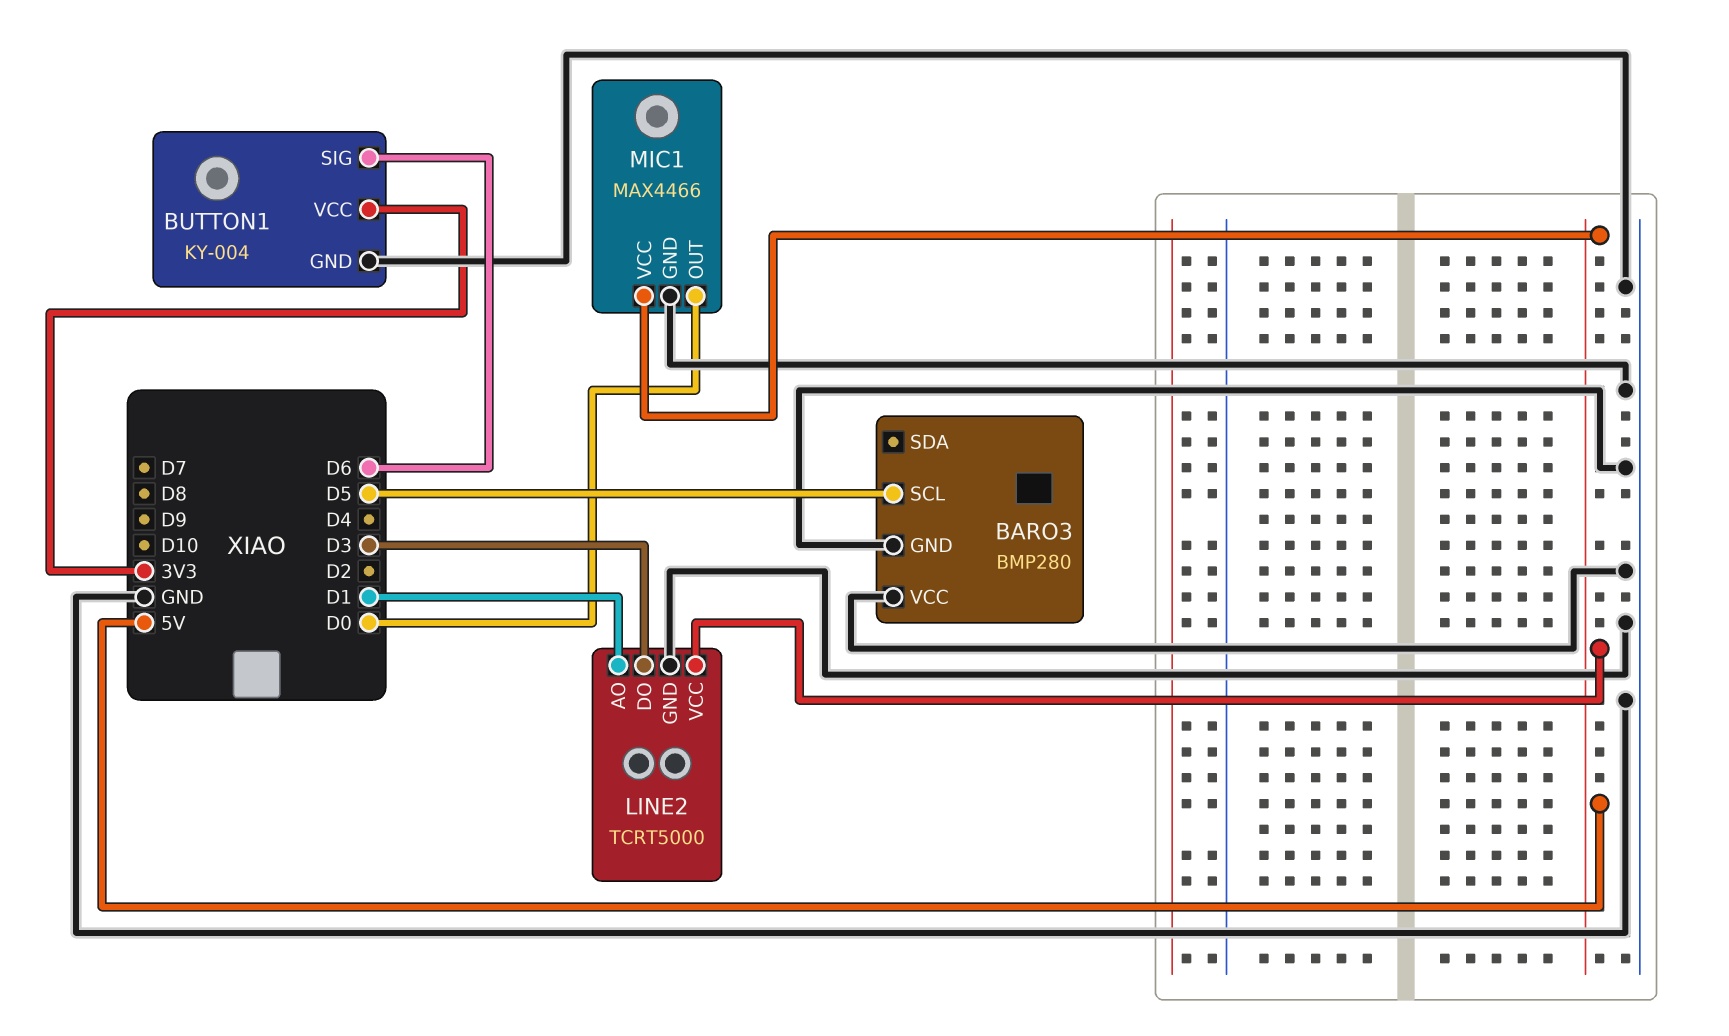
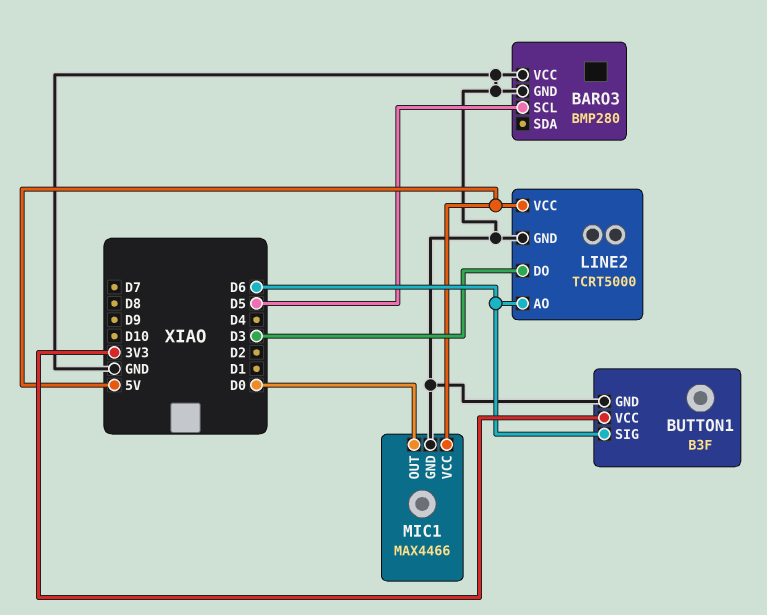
BUTTON1: KY-004 -> B3F
LINE2 pin AO: D1 -> D6

